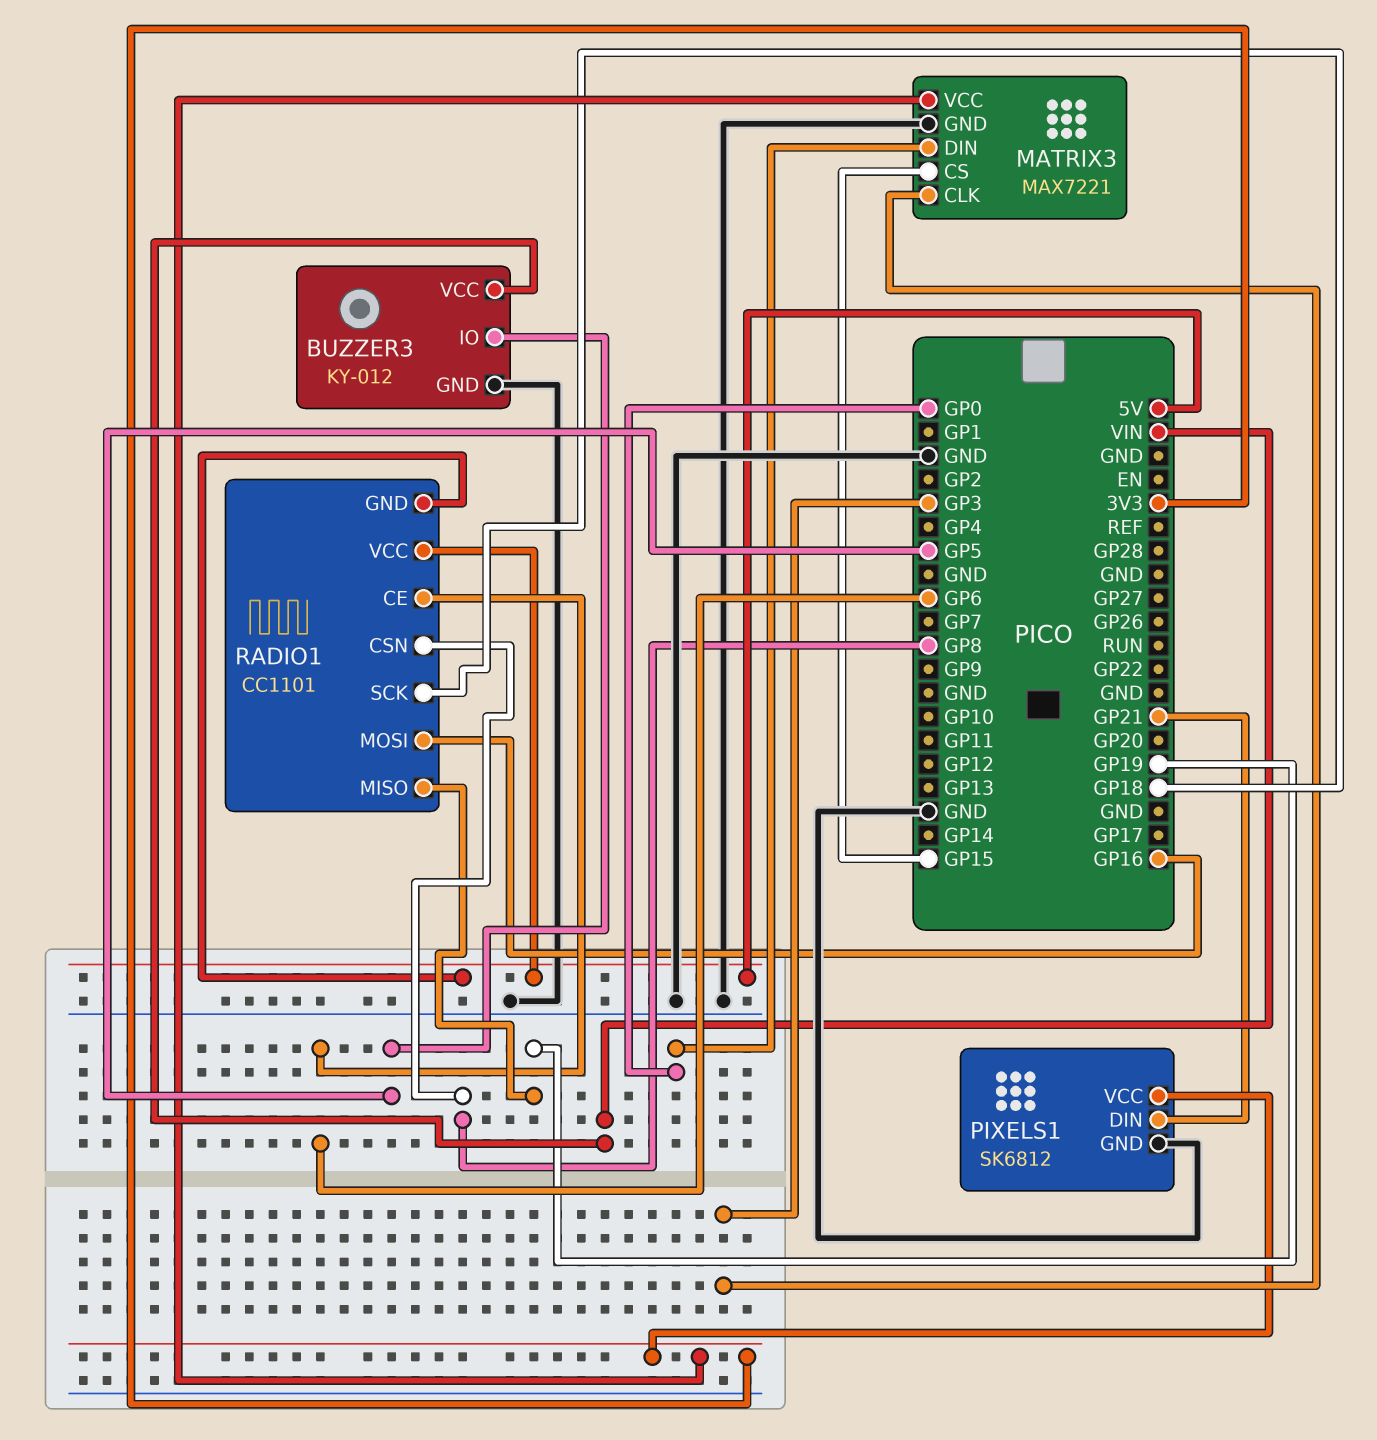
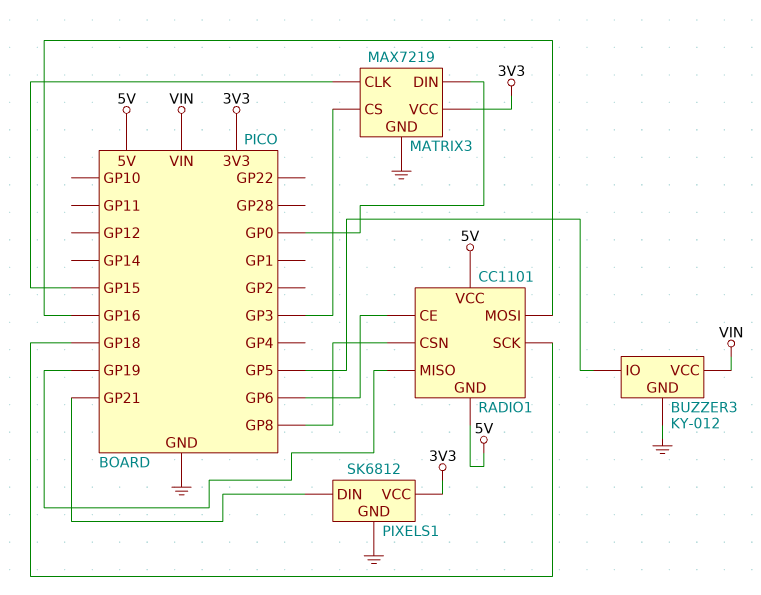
MATRIX3: MAX7221 -> MAX7219
MATRIX3 pin CLK: GP3 -> GP15
MATRIX3 pin CS: GP15 -> GP3

